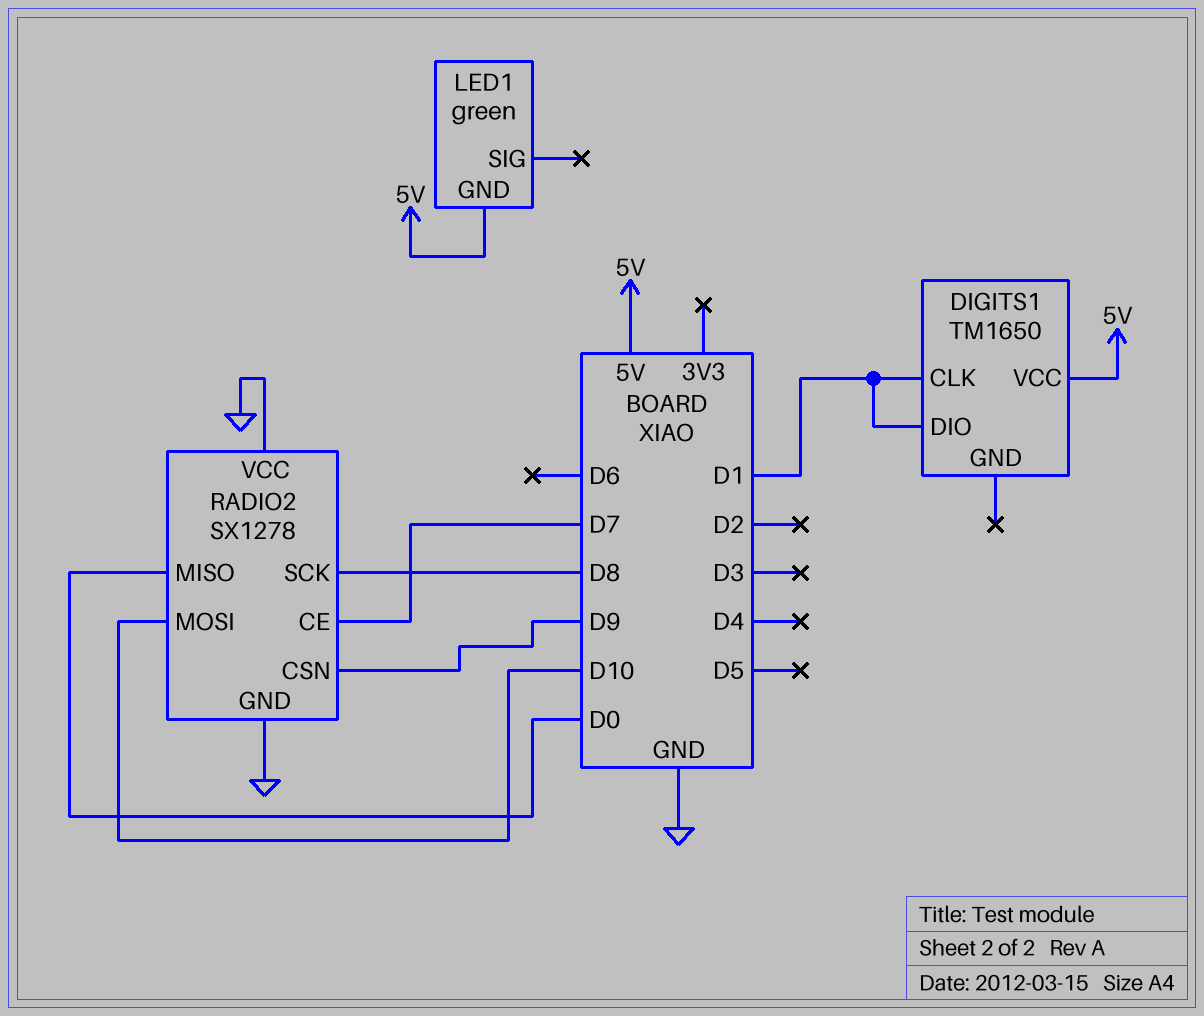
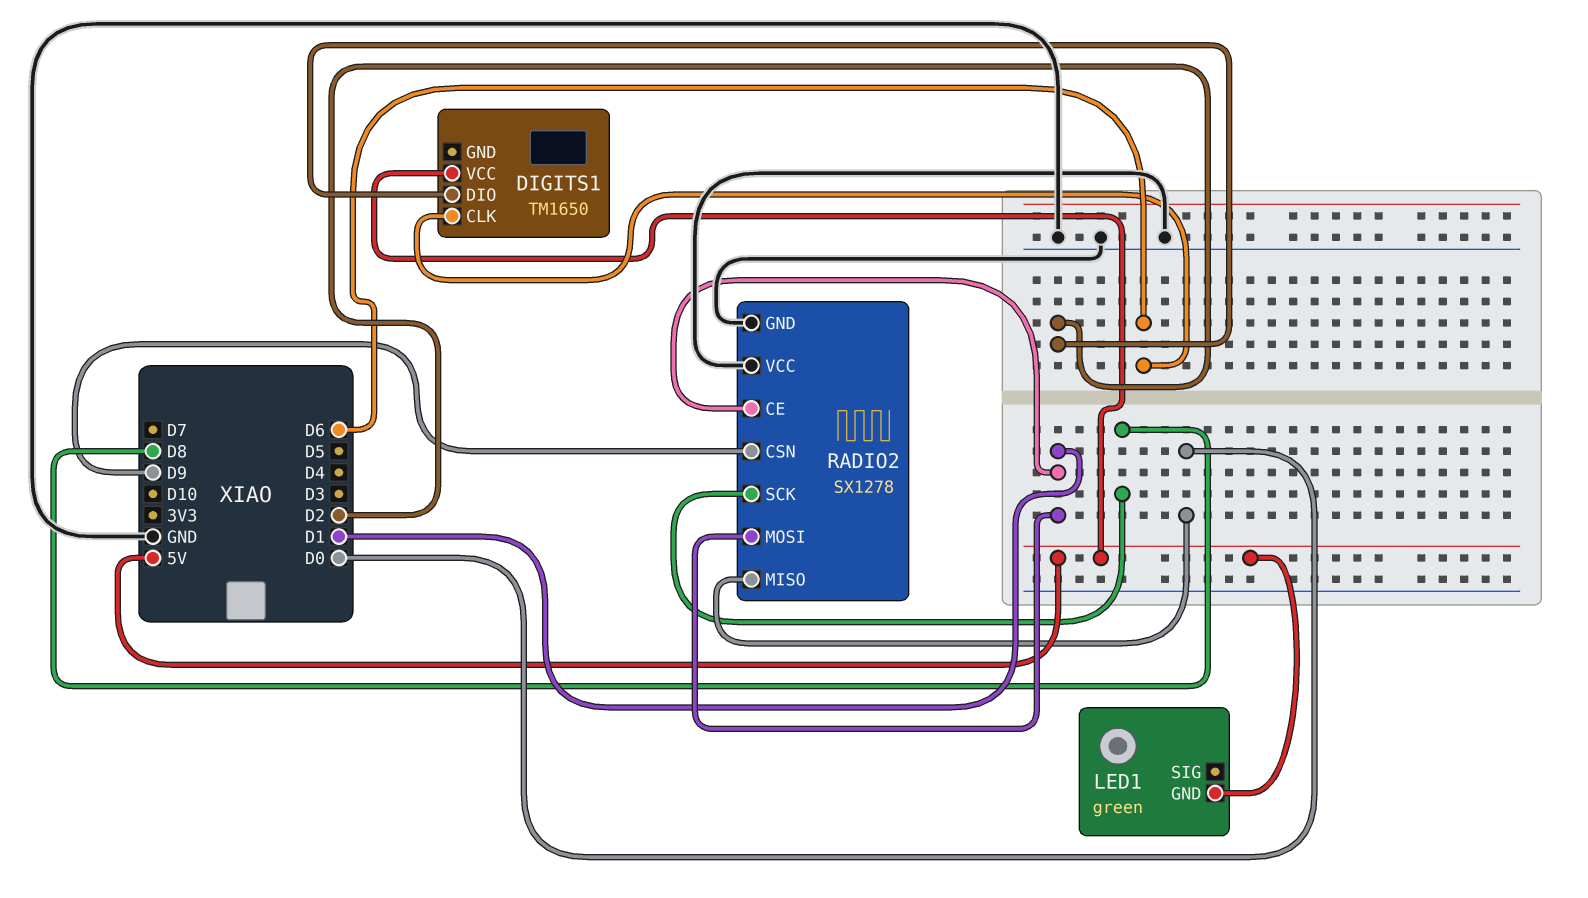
DIGITS1 pin CLK: D1 -> D6
DIGITS1 pin DIO: D1 -> D2
RADIO2 pin CE: D7 -> D1
RADIO2 pin MOSI: D10 -> D1

